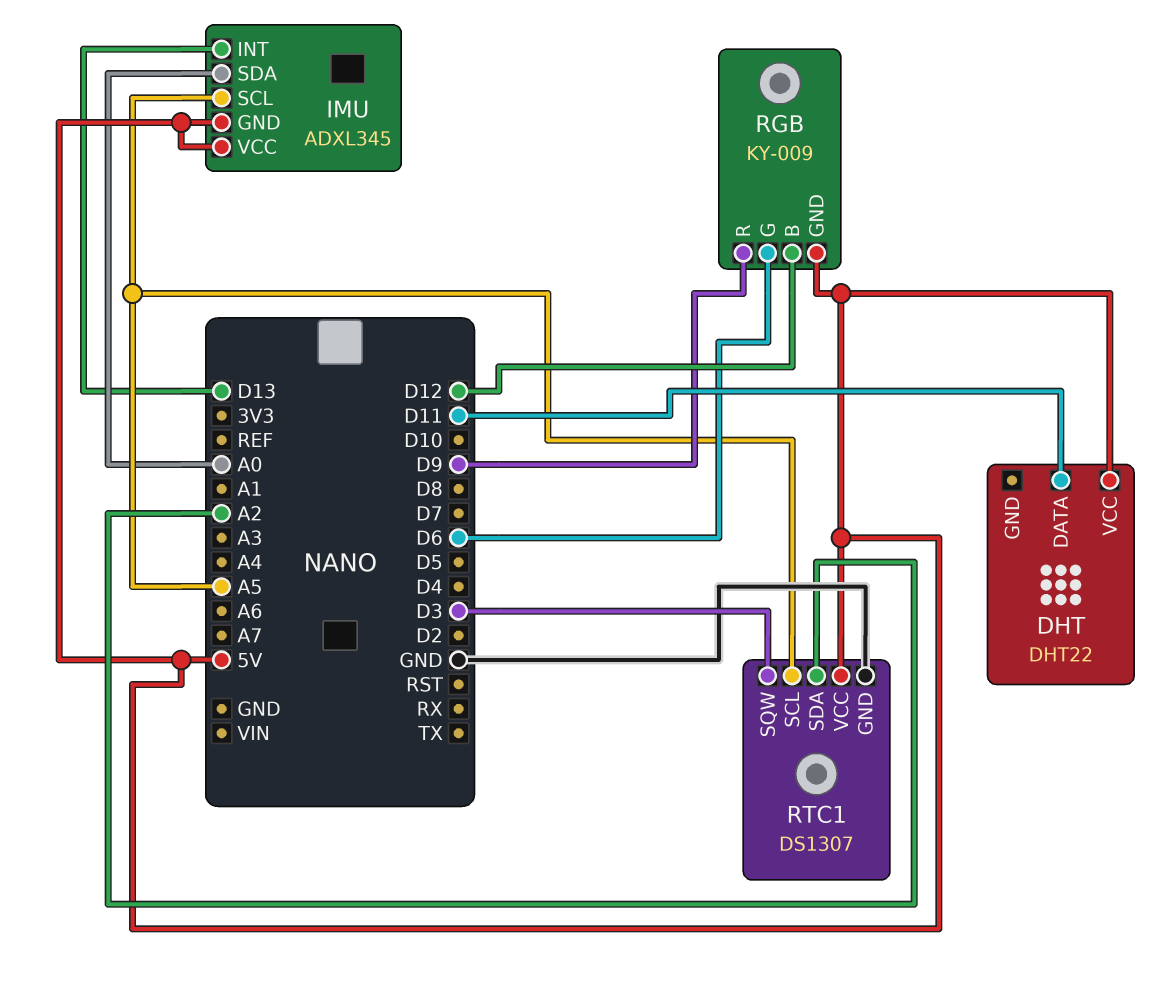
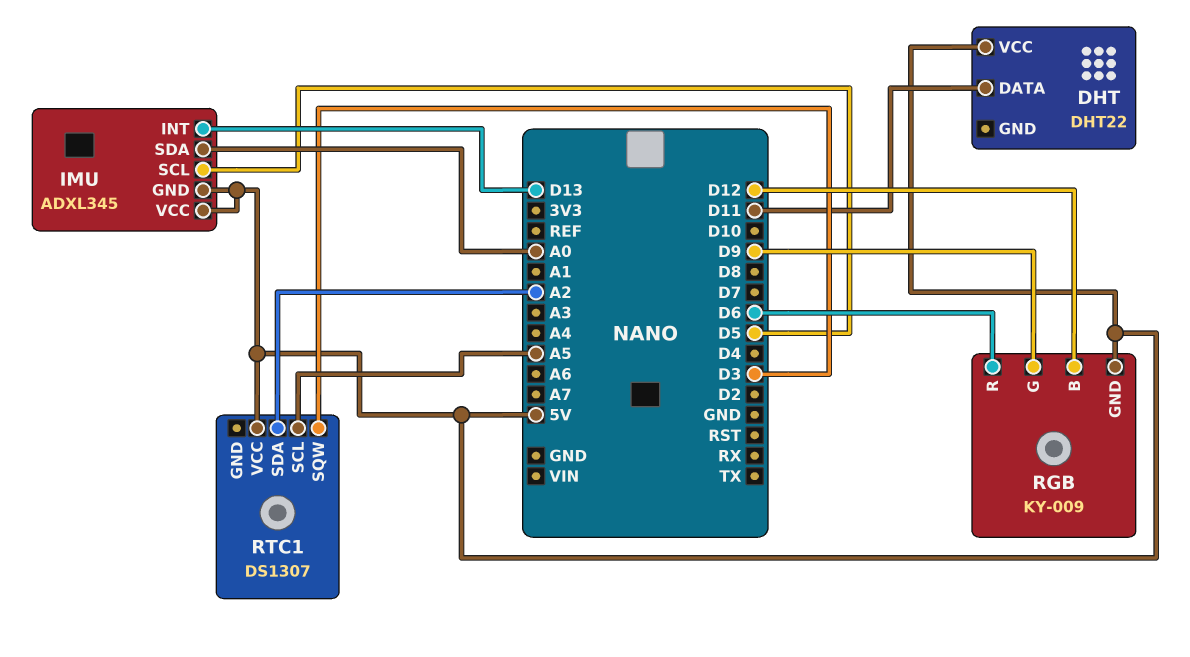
IMU pin SCL: A5 -> D5
RGB pin G: D6 -> D9
RGB pin R: D9 -> D6
RTC1 pin GND: GND -> none

